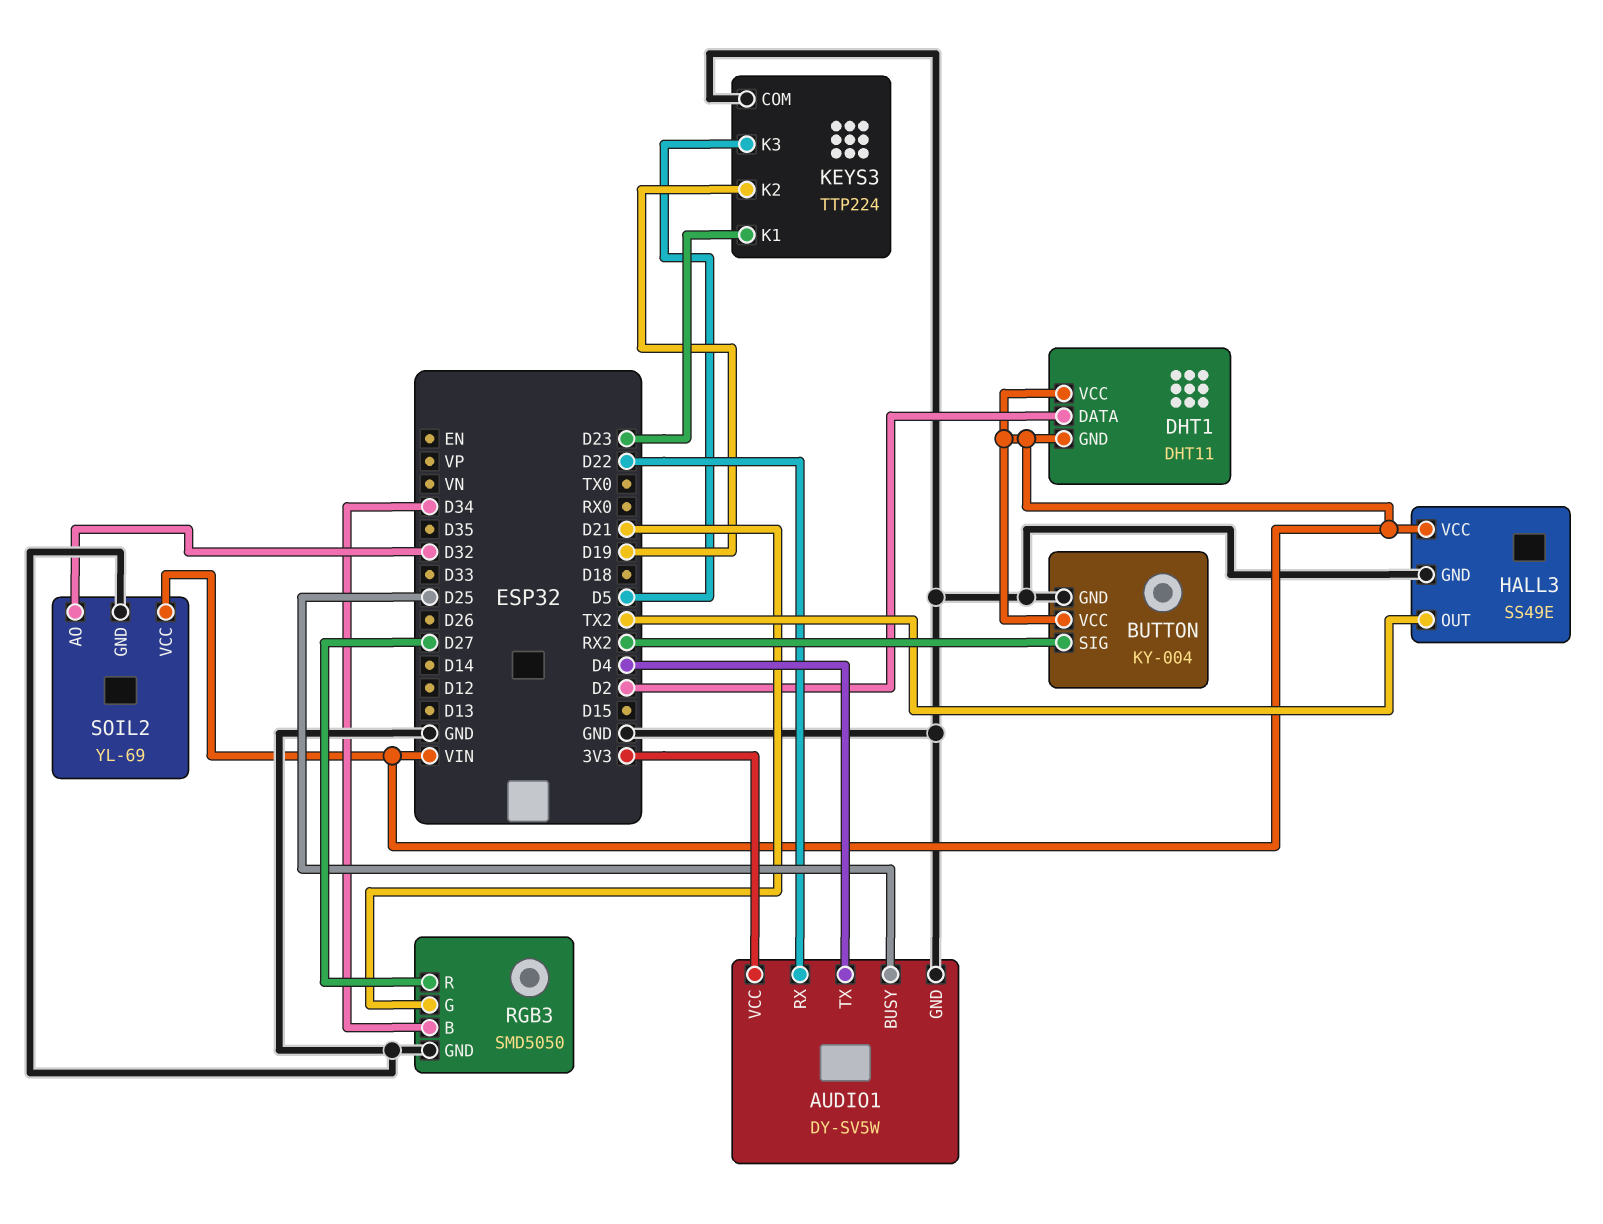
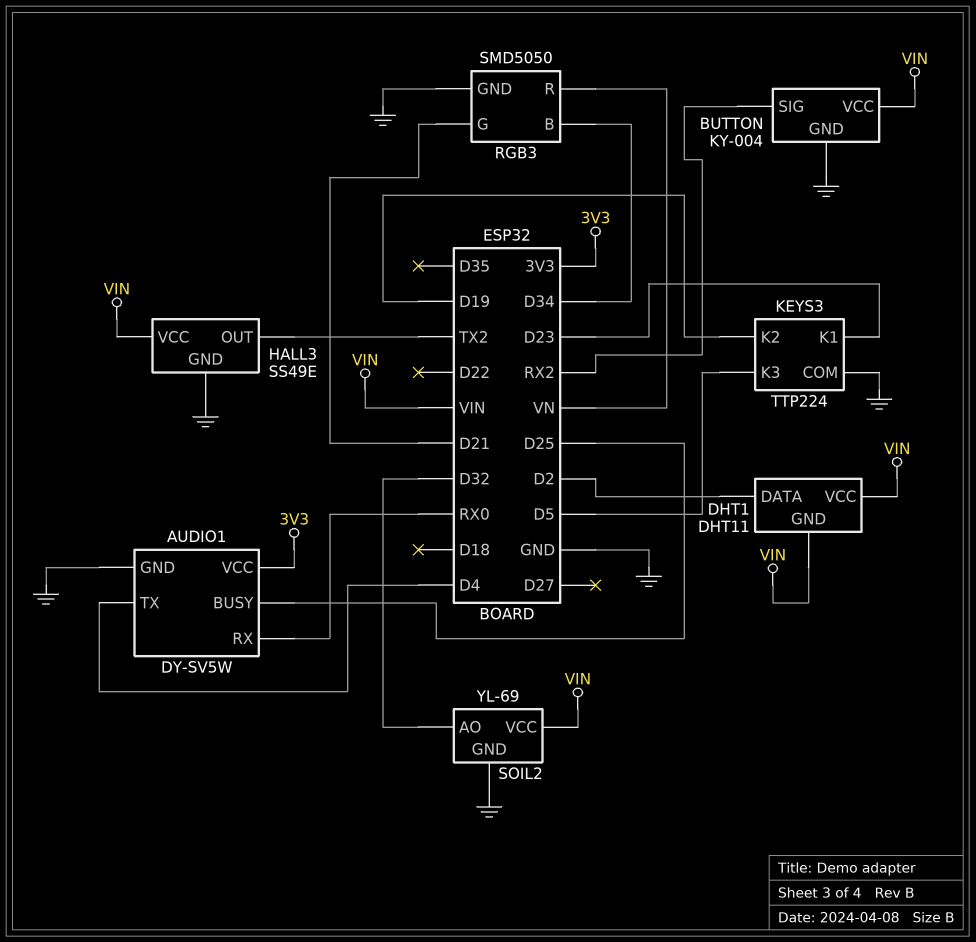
AUDIO1 pin RX: D22 -> RX0
RGB3 pin R: D27 -> VN

